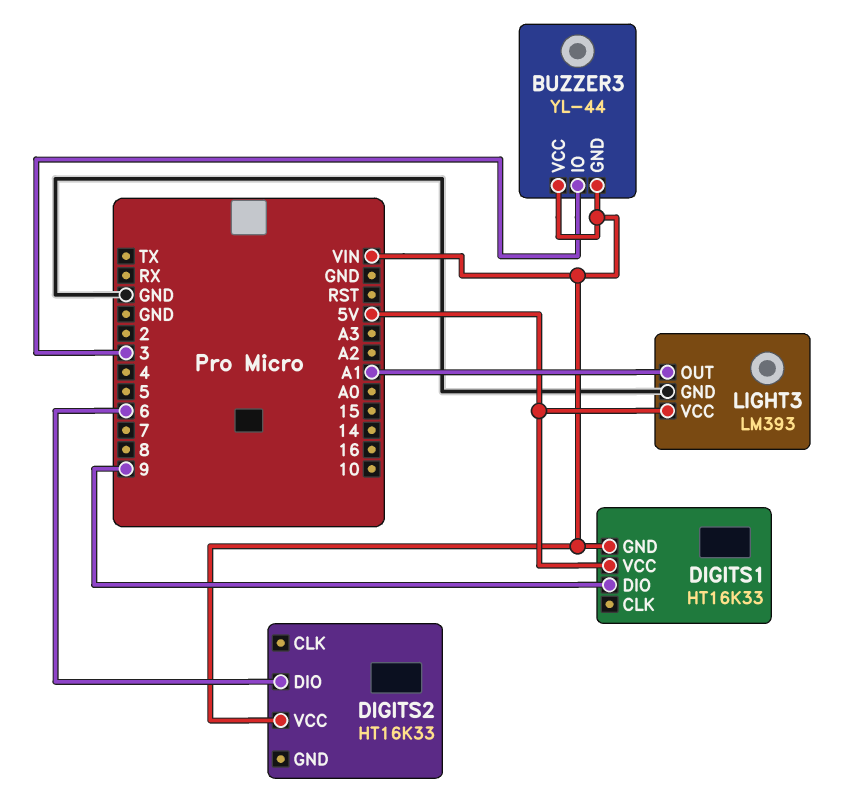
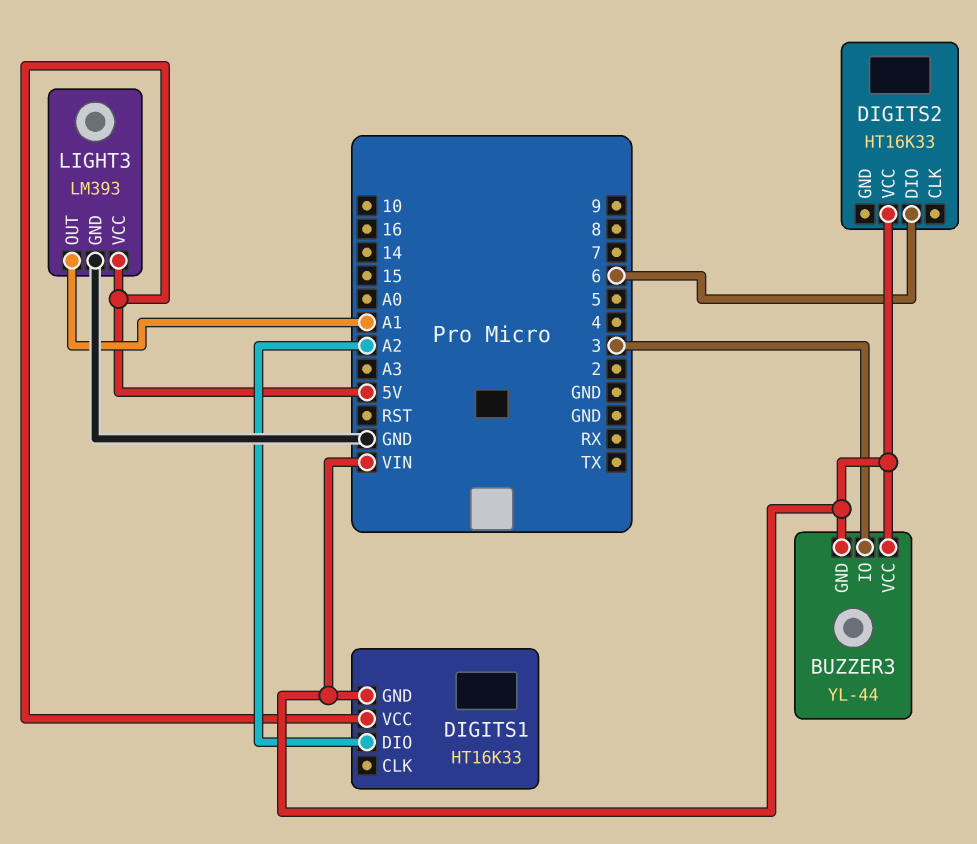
DIGITS1 pin DIO: 9 -> A2

